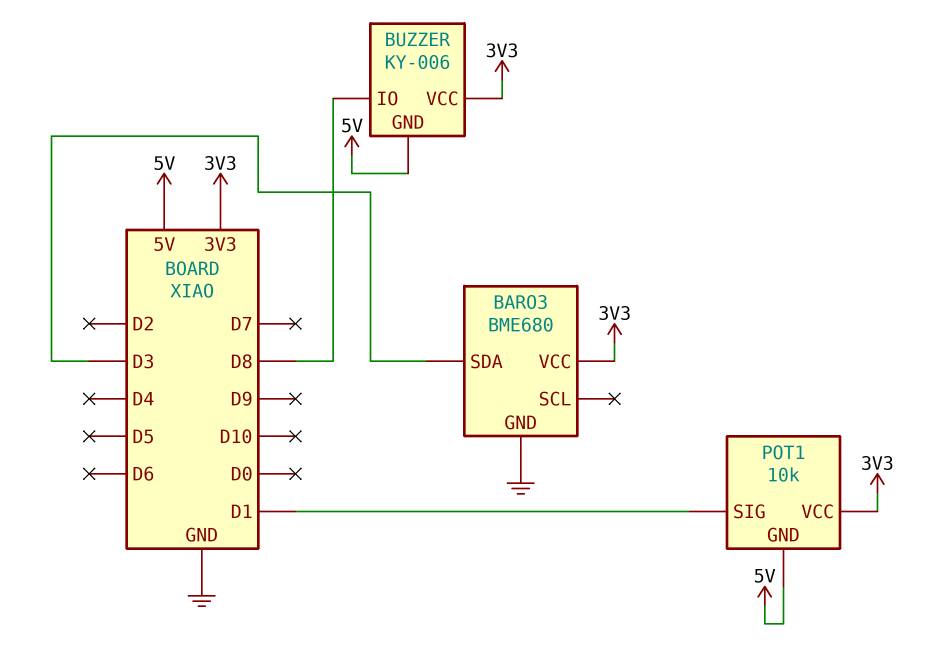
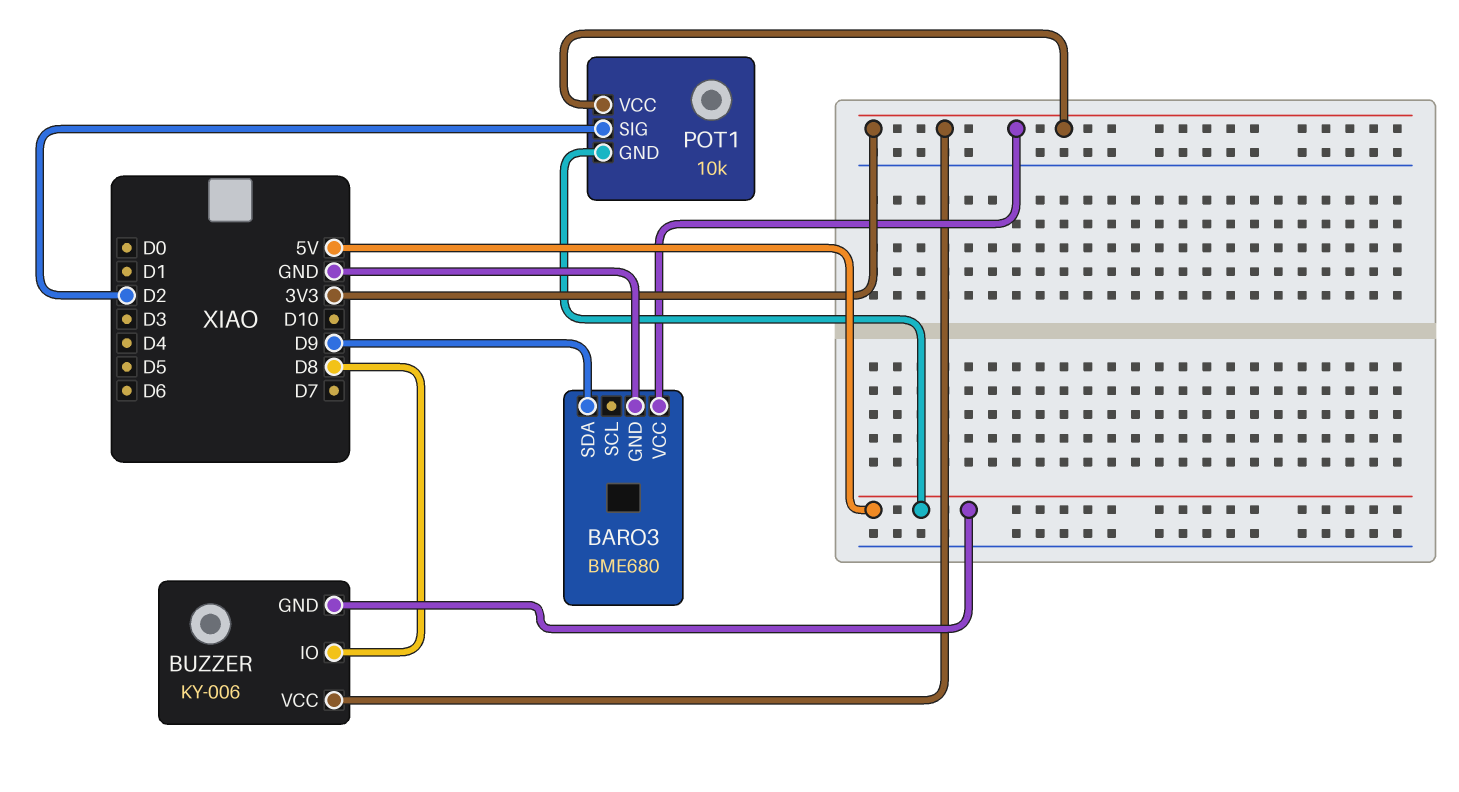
BARO3 pin SDA: D3 -> D9
POT1 pin SIG: D1 -> D2

